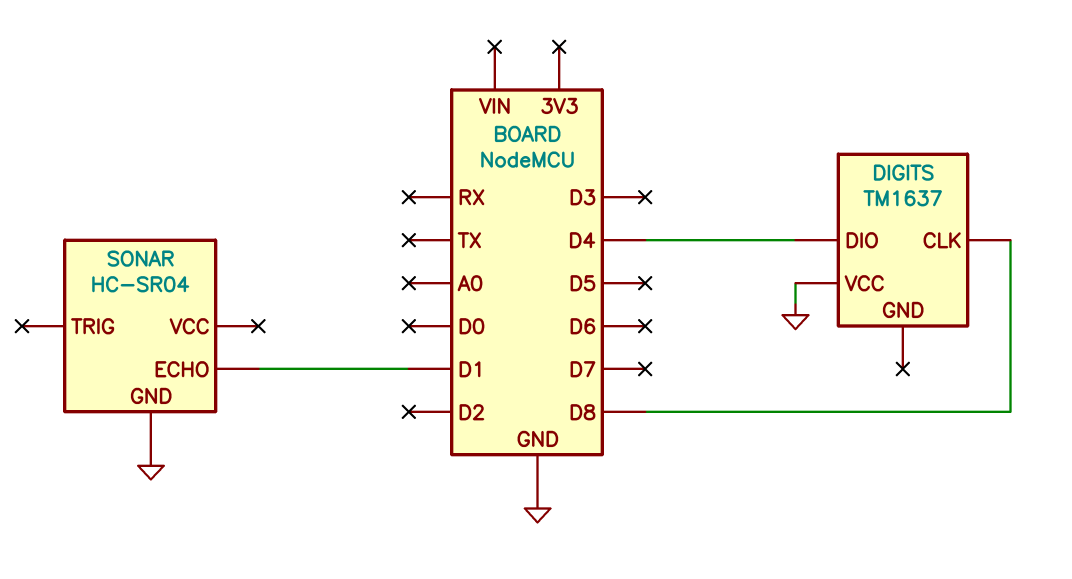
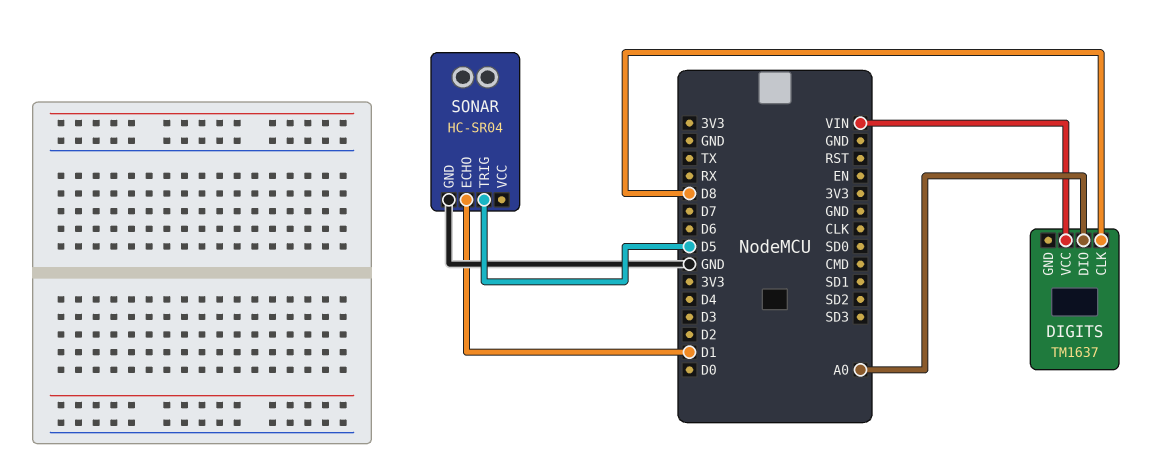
DIGITS pin DIO: D4 -> A0
DIGITS pin VCC: GND -> VIN
SONAR pin TRIG: none -> D5

